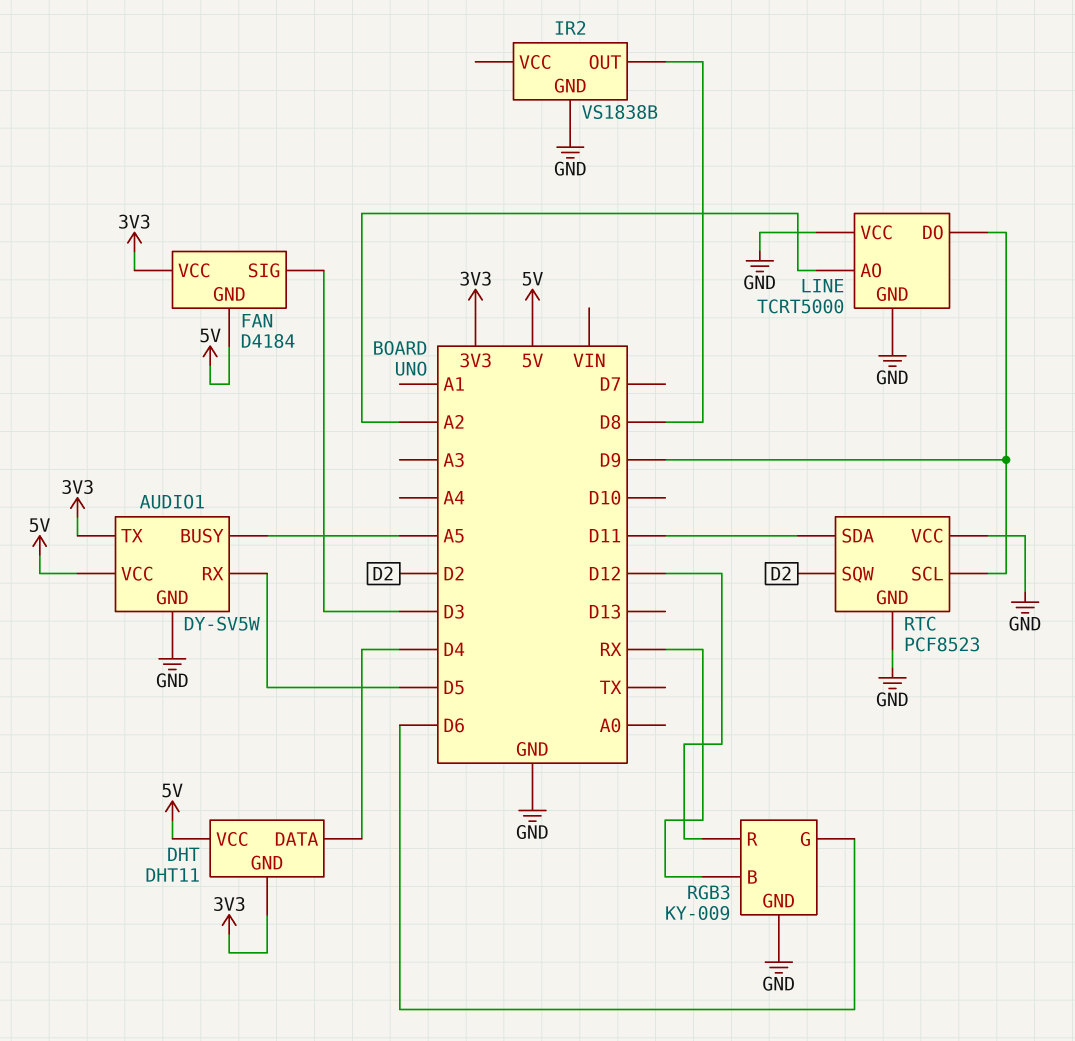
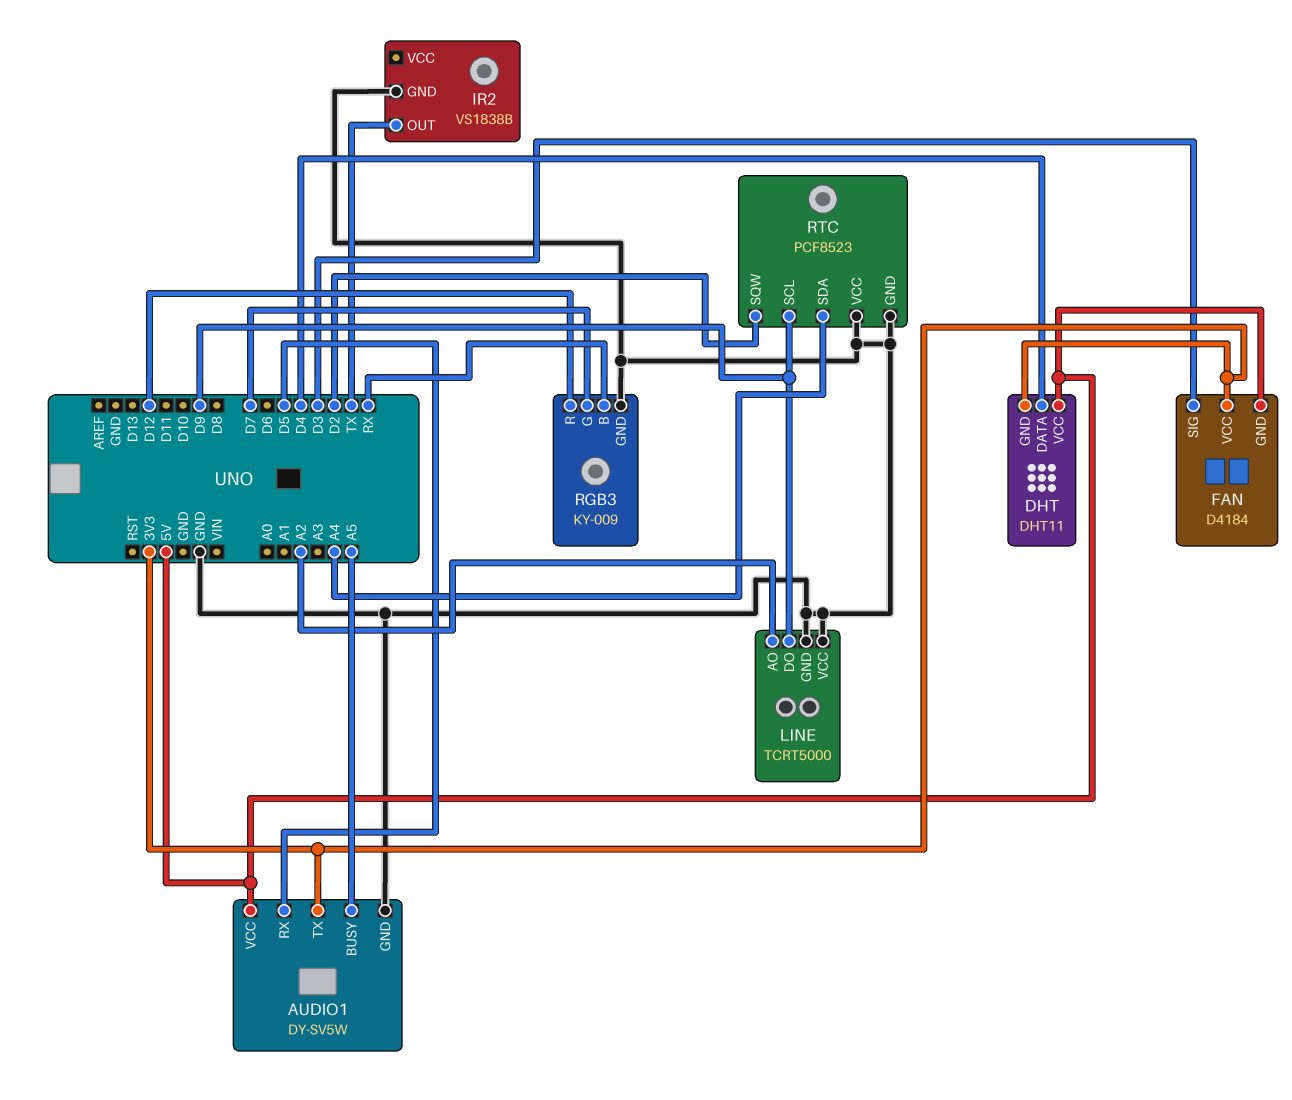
IR2 pin OUT: D8 -> TX
RGB3 pin G: D6 -> D7
RTC pin SDA: D11 -> A4

